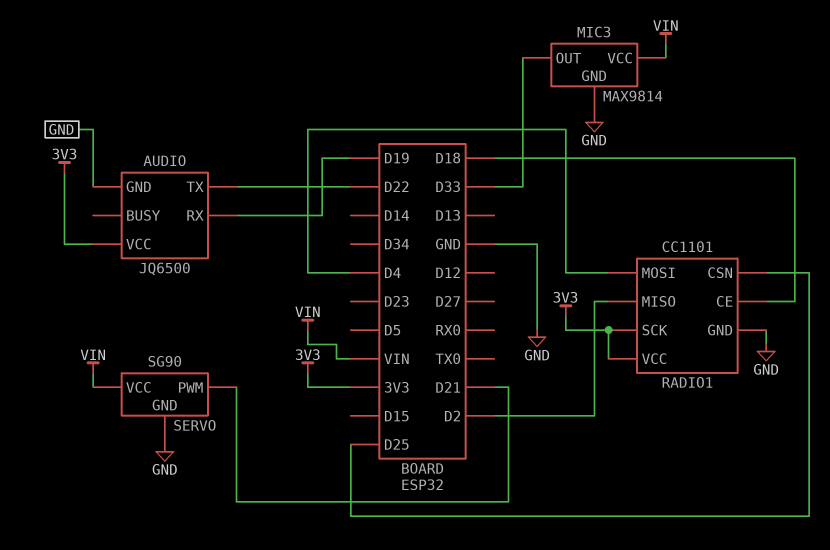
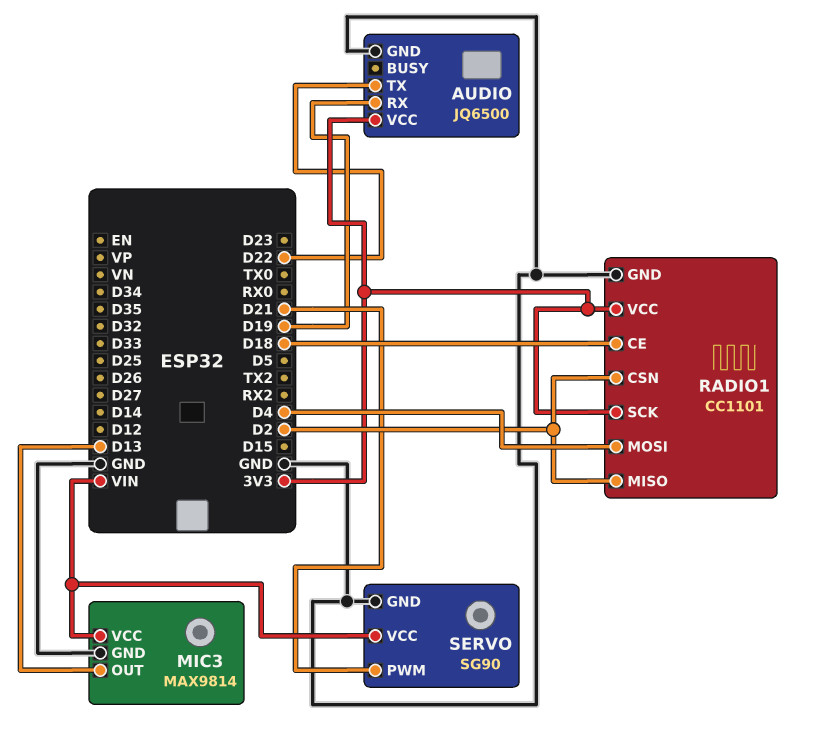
MIC3 pin OUT: D33 -> D13
RADIO1 pin CSN: D25 -> D2

